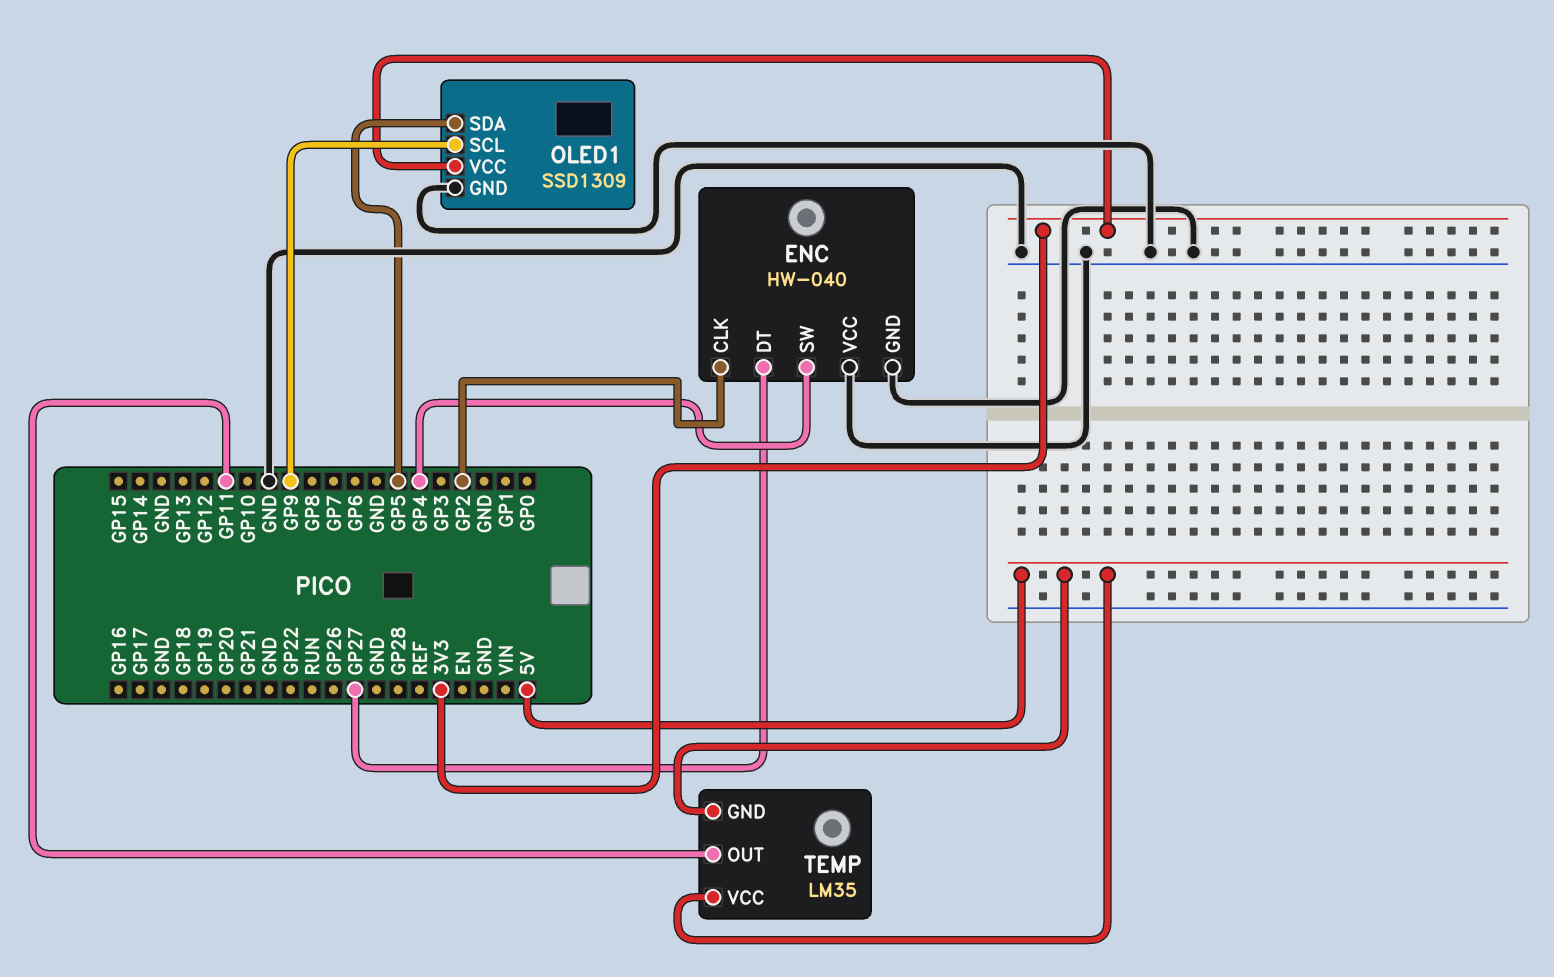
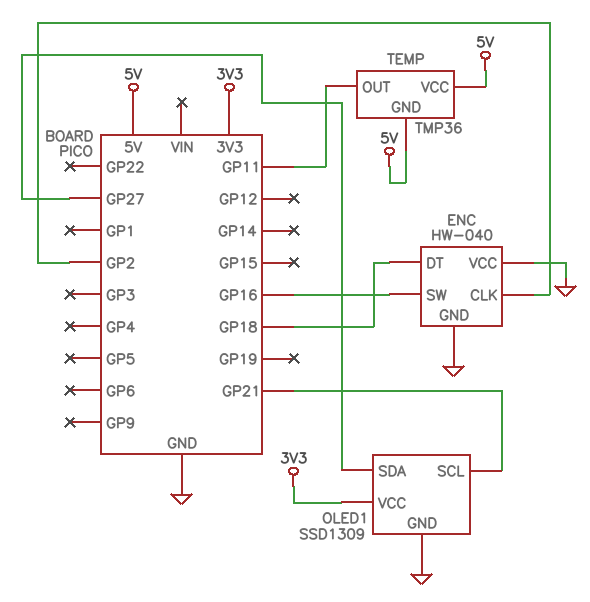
ENC pin DT: GP27 -> GP18
ENC pin SW: GP4 -> GP16
OLED1 pin SCL: GP9 -> GP21
OLED1 pin SDA: GP5 -> GP27
TEMP: LM35 -> TMP36

